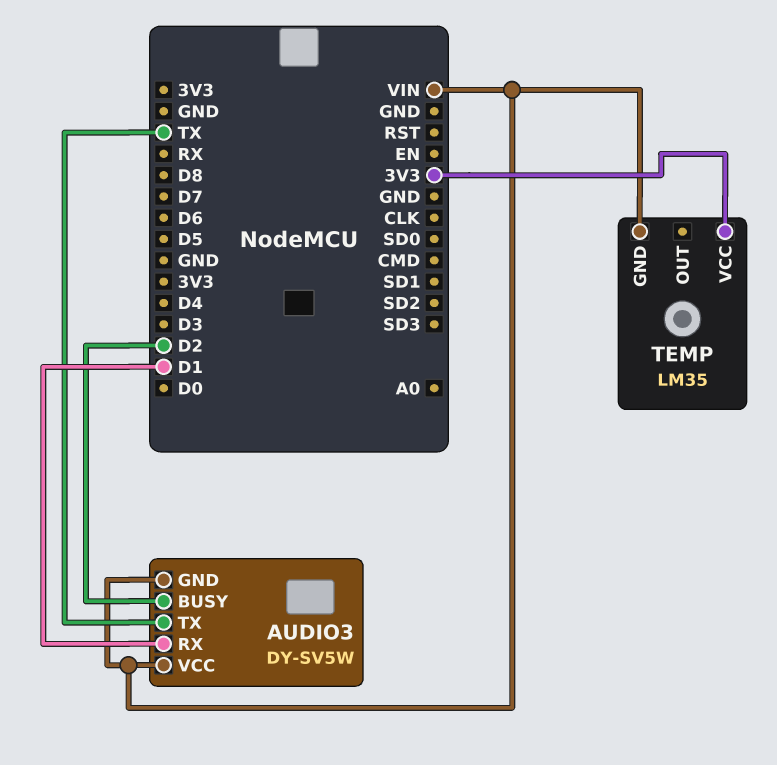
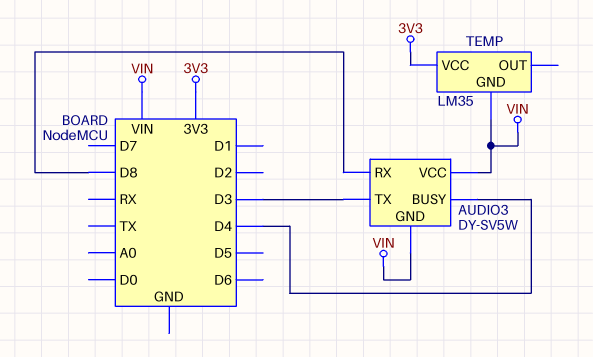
AUDIO3 pin BUSY: D2 -> D4
AUDIO3 pin RX: D1 -> D8
AUDIO3 pin TX: TX -> D3

